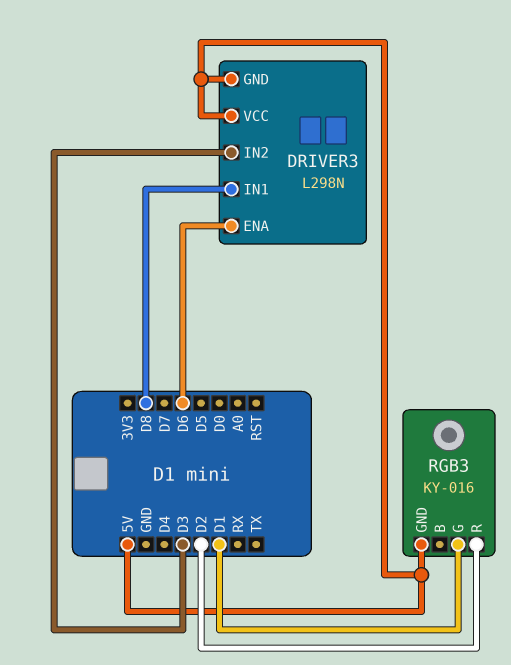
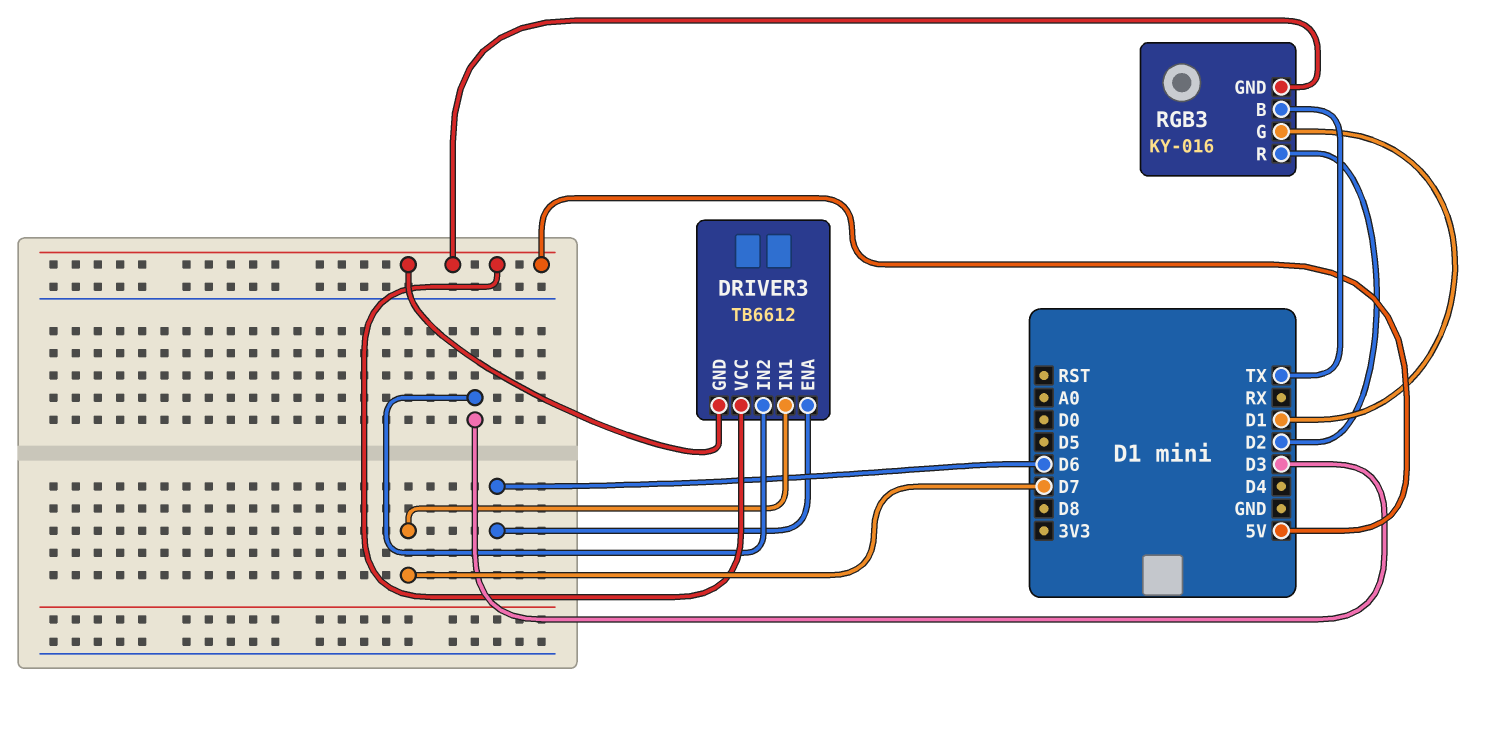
DRIVER3: L298N -> TB6612
DRIVER3 pin IN1: D8 -> D7
RGB3 pin B: none -> TX

